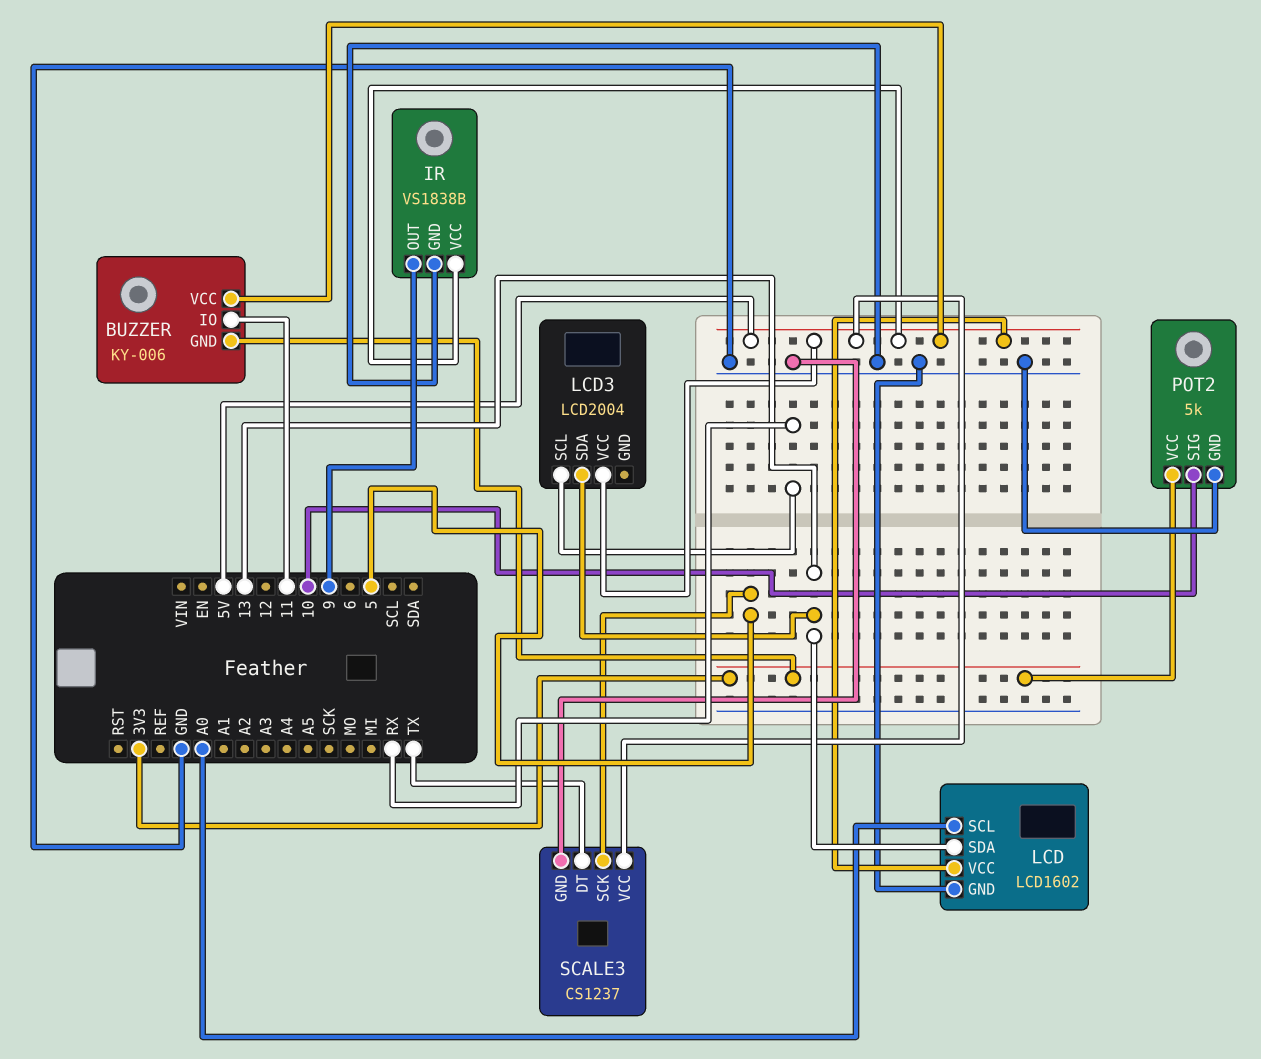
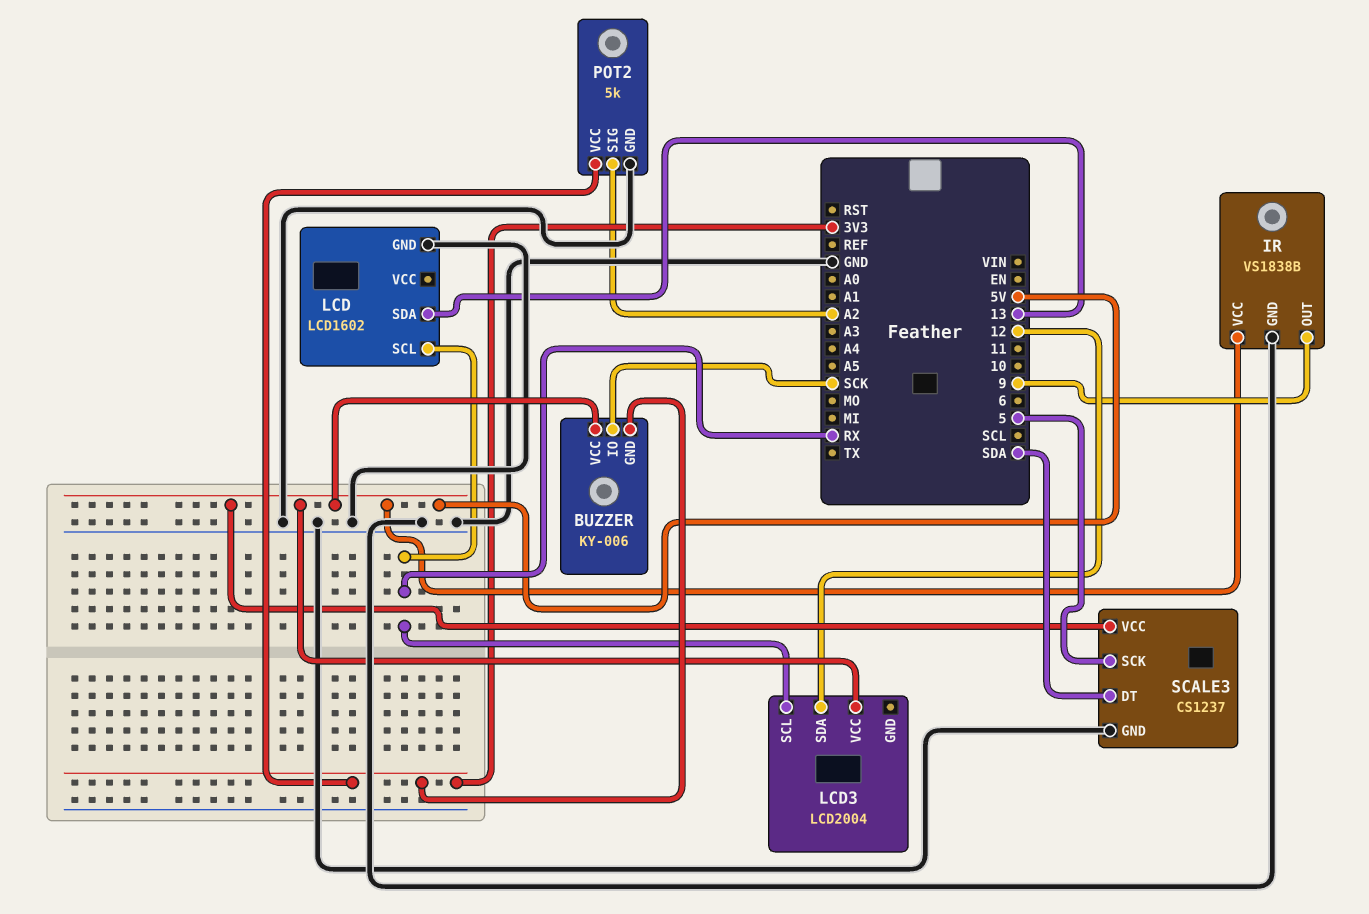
BUZZER pin IO: 11 -> SCK
LCD pin SCL: A0 -> RX
LCD pin VCC: 5V -> none
LCD3 pin SDA: 13 -> 12
POT2 pin SIG: 10 -> A2
SCALE3 pin DT: TX -> SDA

